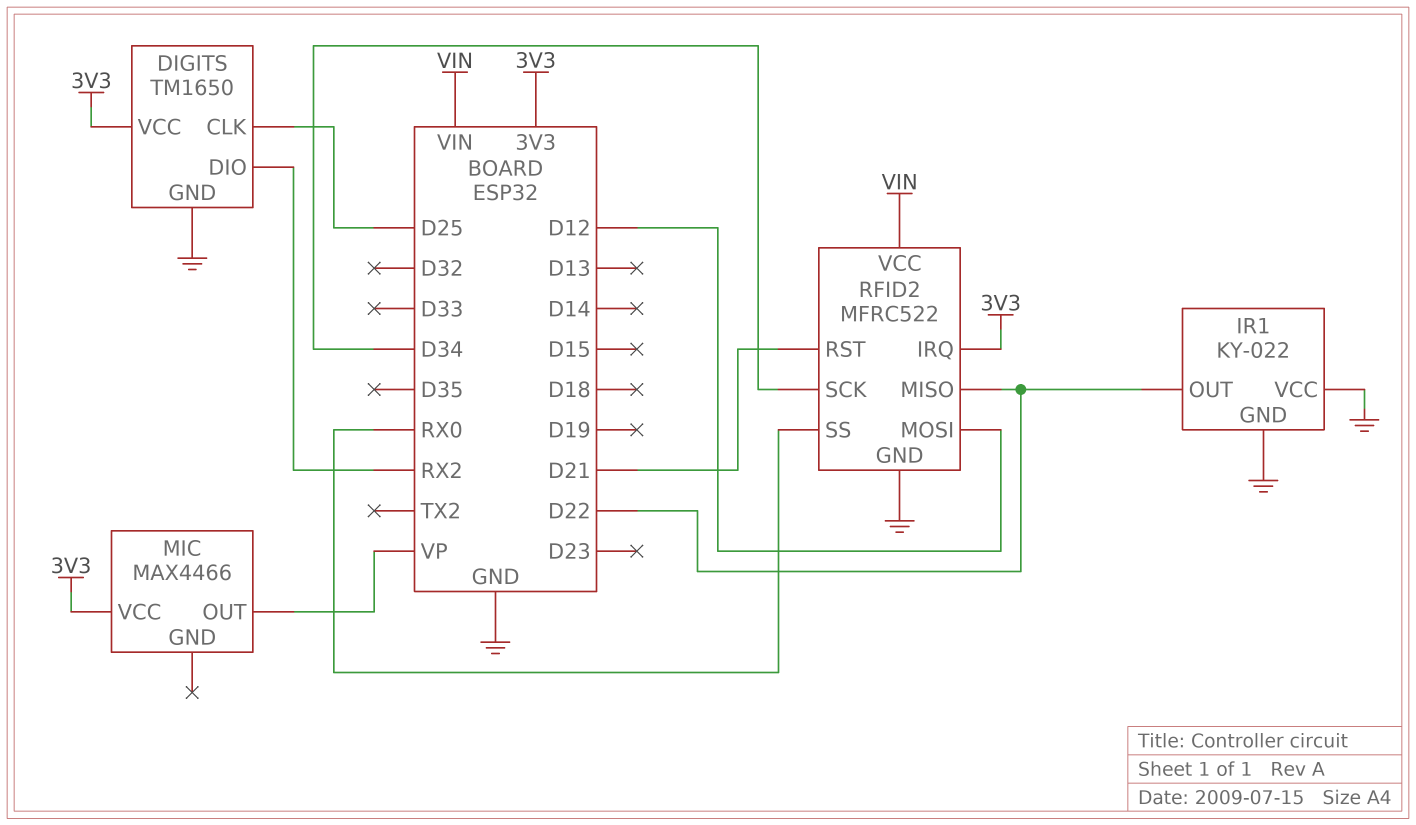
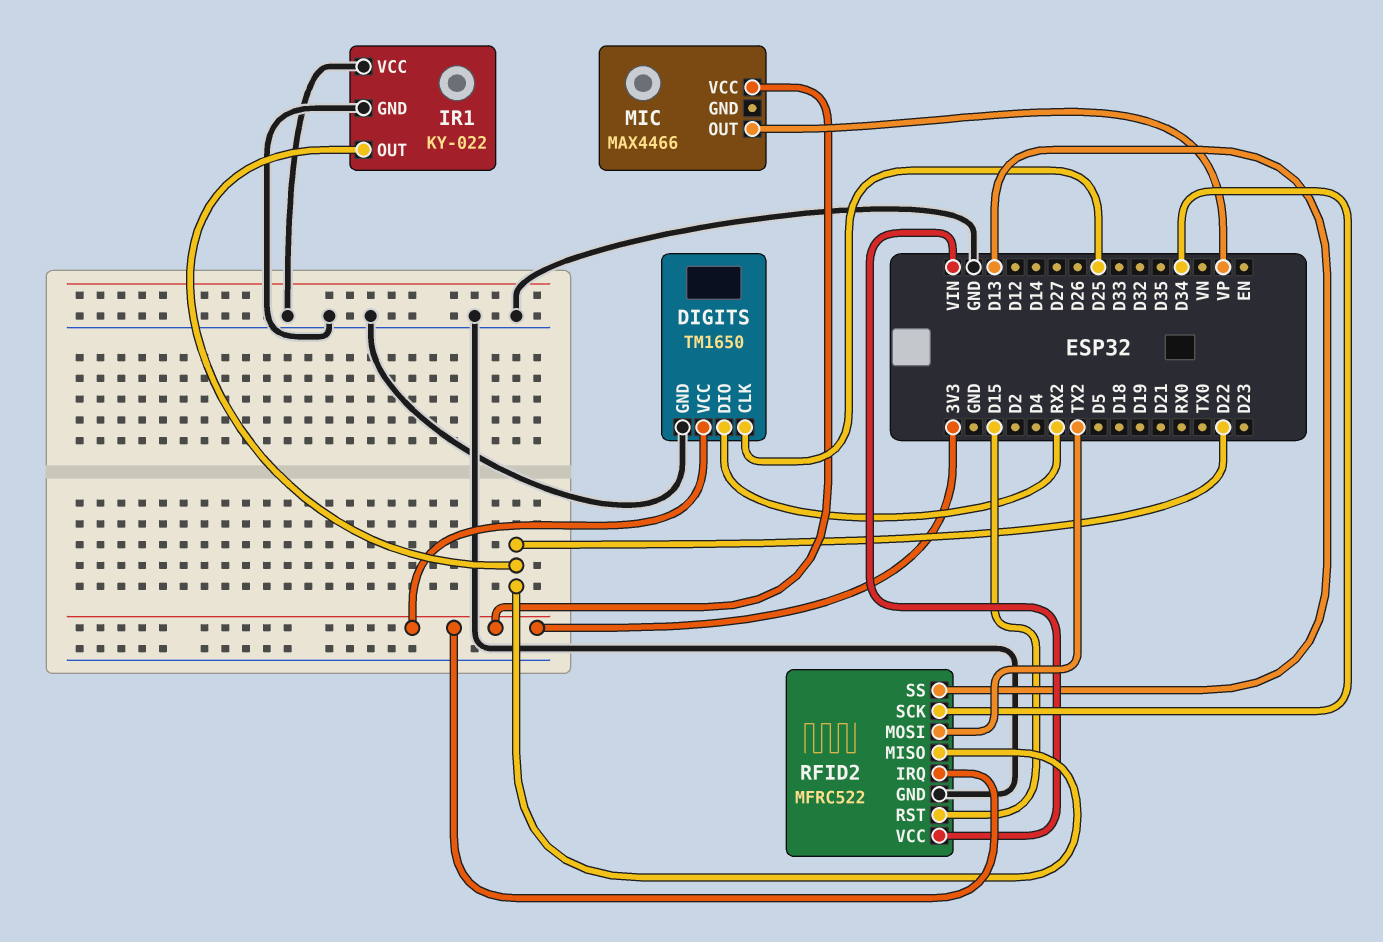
RFID2 pin MOSI: D12 -> TX2
RFID2 pin RST: D21 -> D15
RFID2 pin SS: RX0 -> D13

